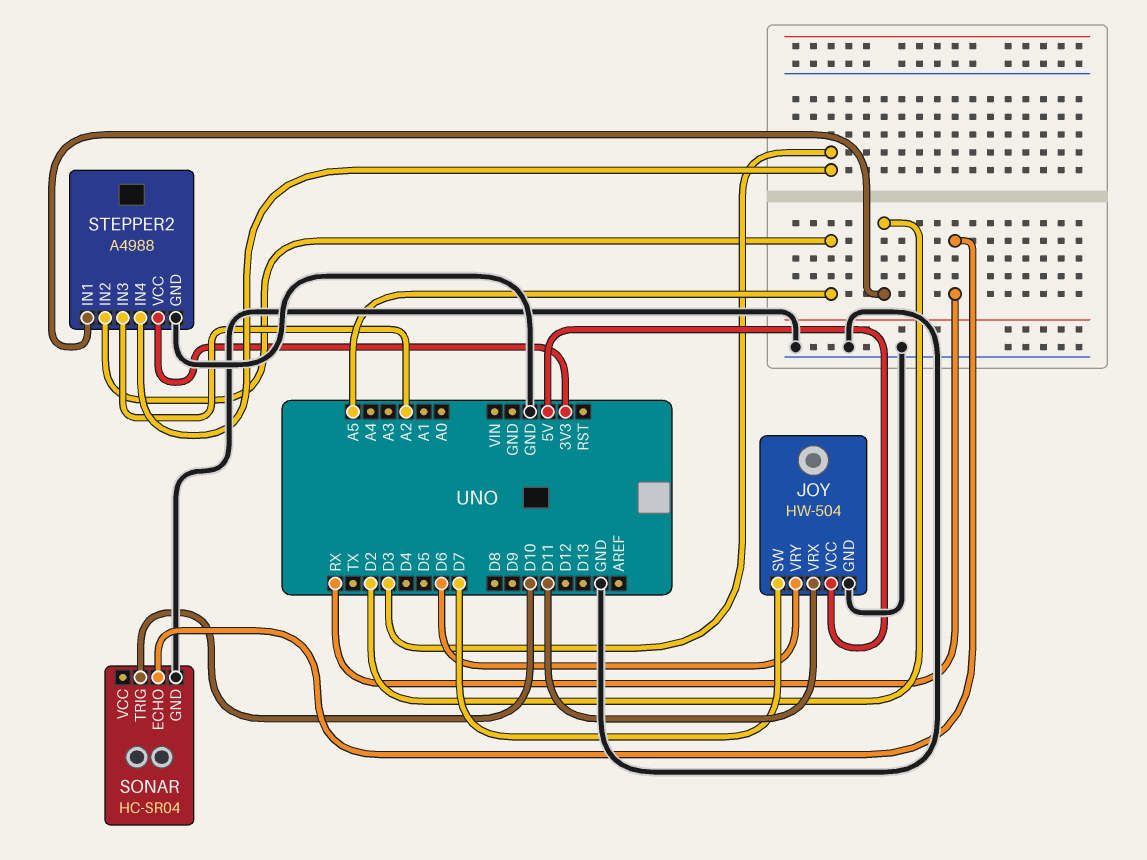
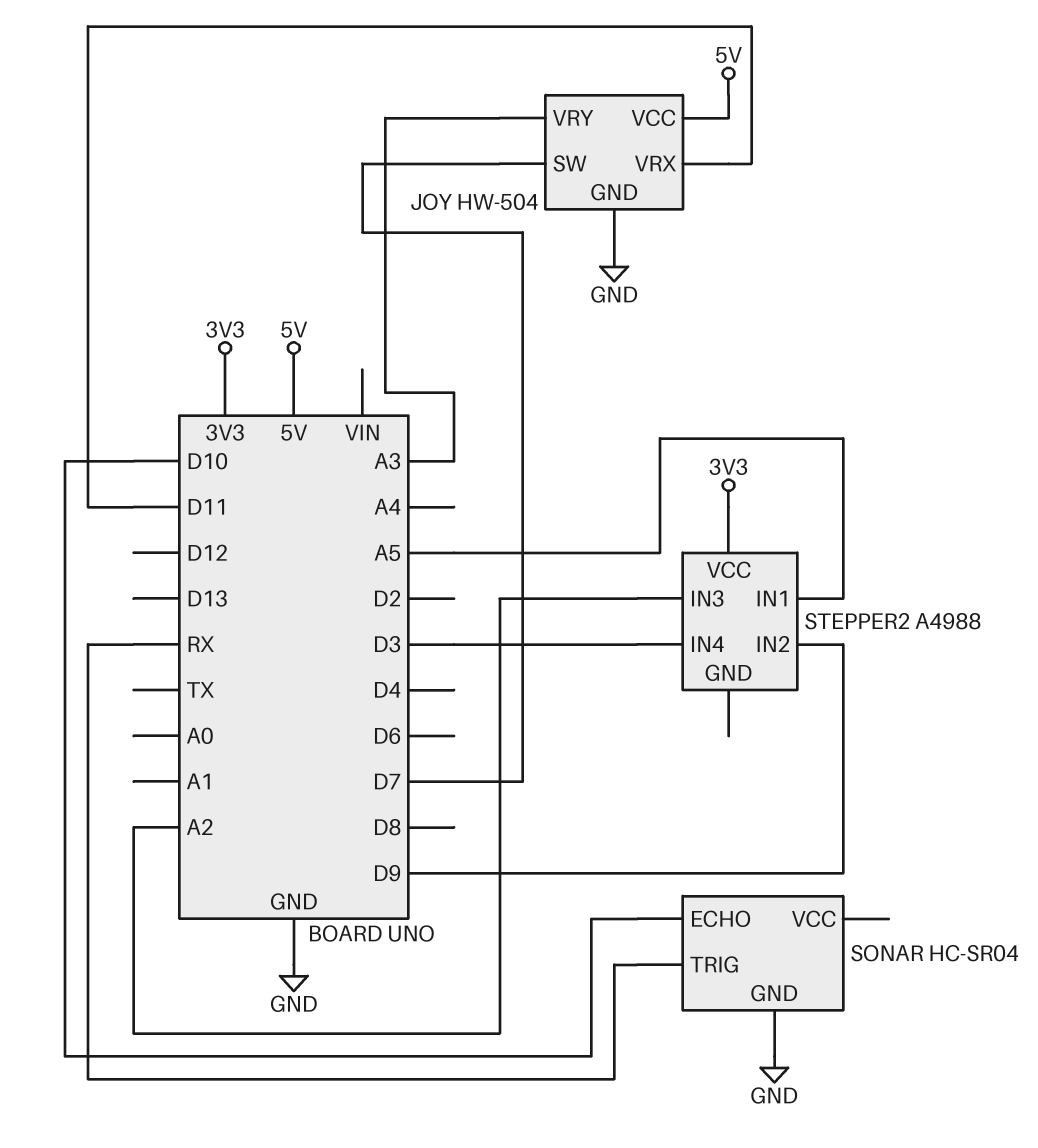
JOY pin VRY: D6 -> A3
SONAR pin ECHO: RX -> D10
SONAR pin TRIG: D10 -> RX
STEPPER2 pin GND: GND -> none
STEPPER2 pin IN1: D2 -> A5
STEPPER2 pin IN2: A5 -> D9

